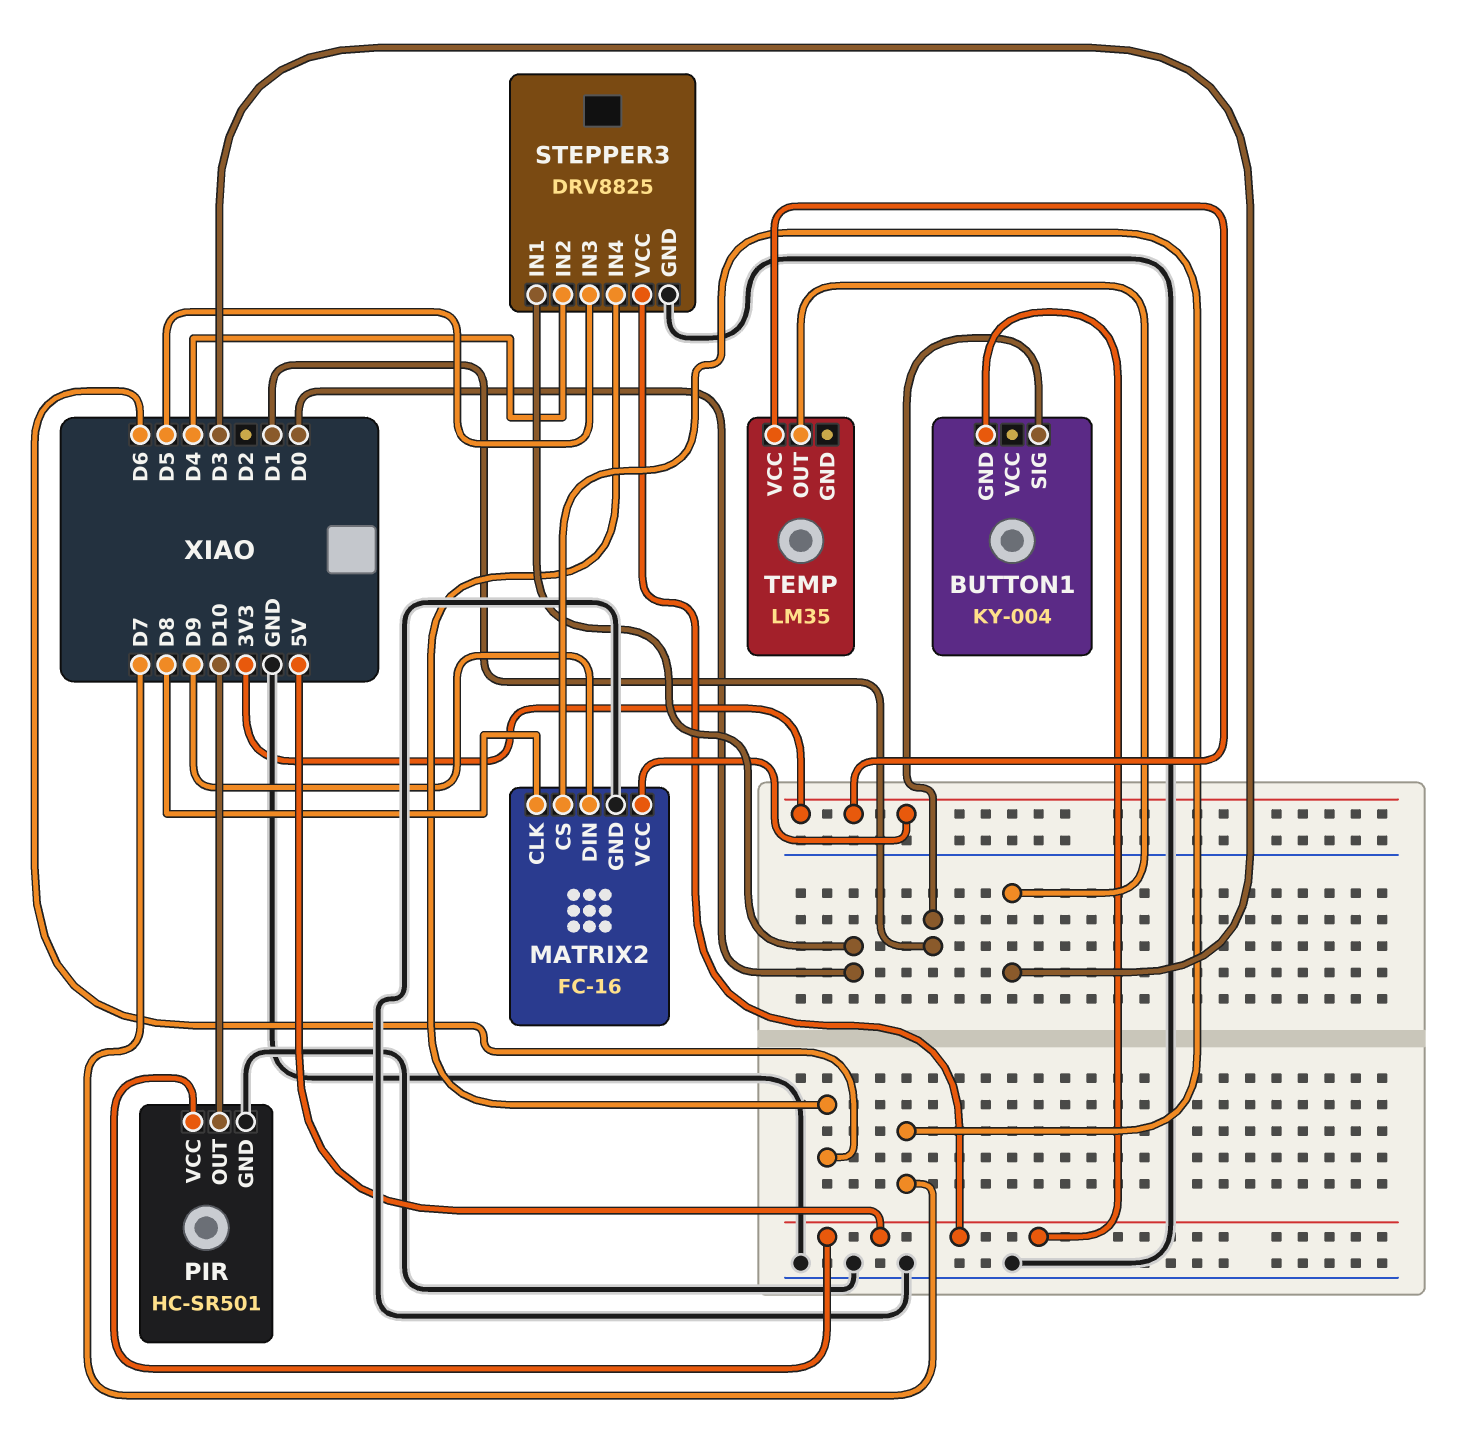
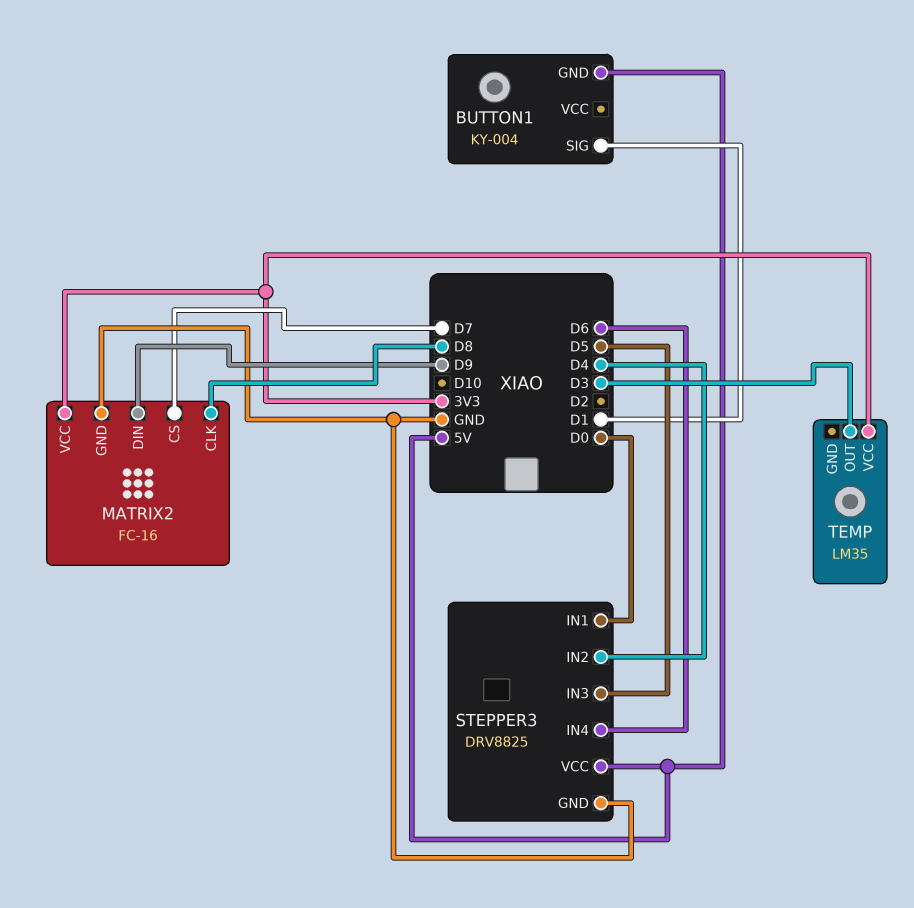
PIR: HC-SR501 -> none
PIR pin GND: GND -> none
PIR pin OUT: D10 -> none
PIR pin VCC: 5V -> none

